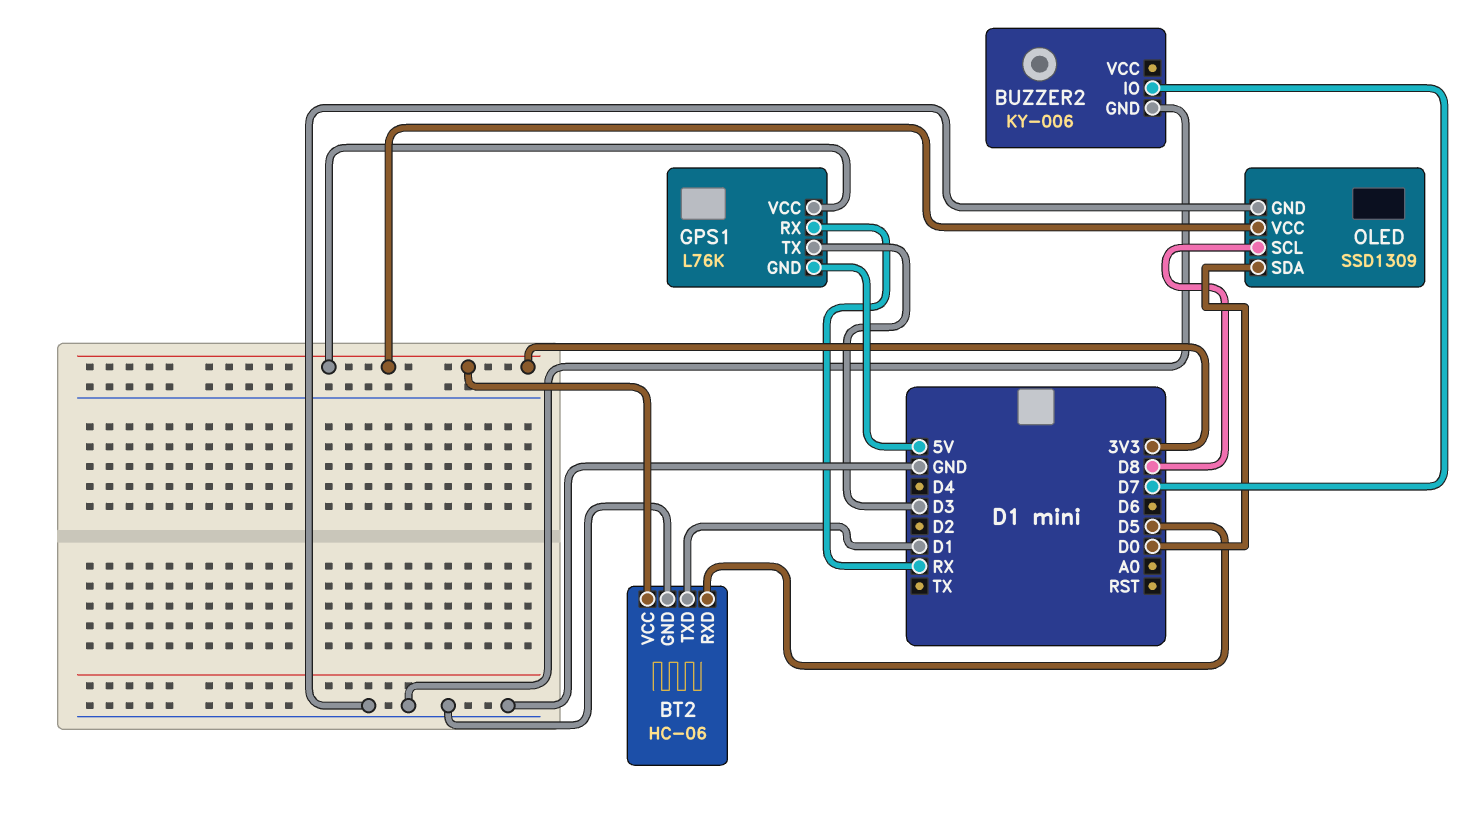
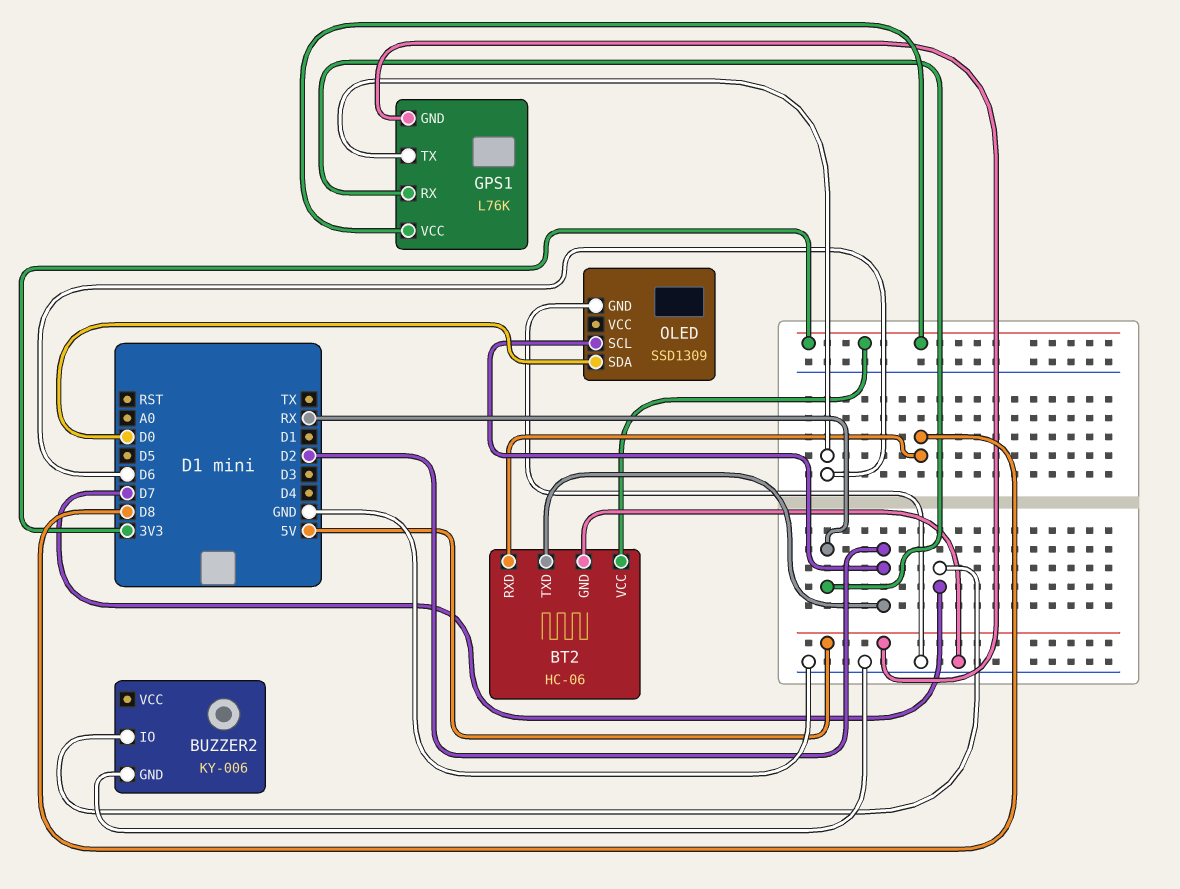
BT2 pin RXD: D5 -> D8
BT2 pin TXD: D1 -> D2
GPS1 pin TX: D3 -> D6
OLED pin SCL: D8 -> D2
OLED pin VCC: 3V3 -> none

